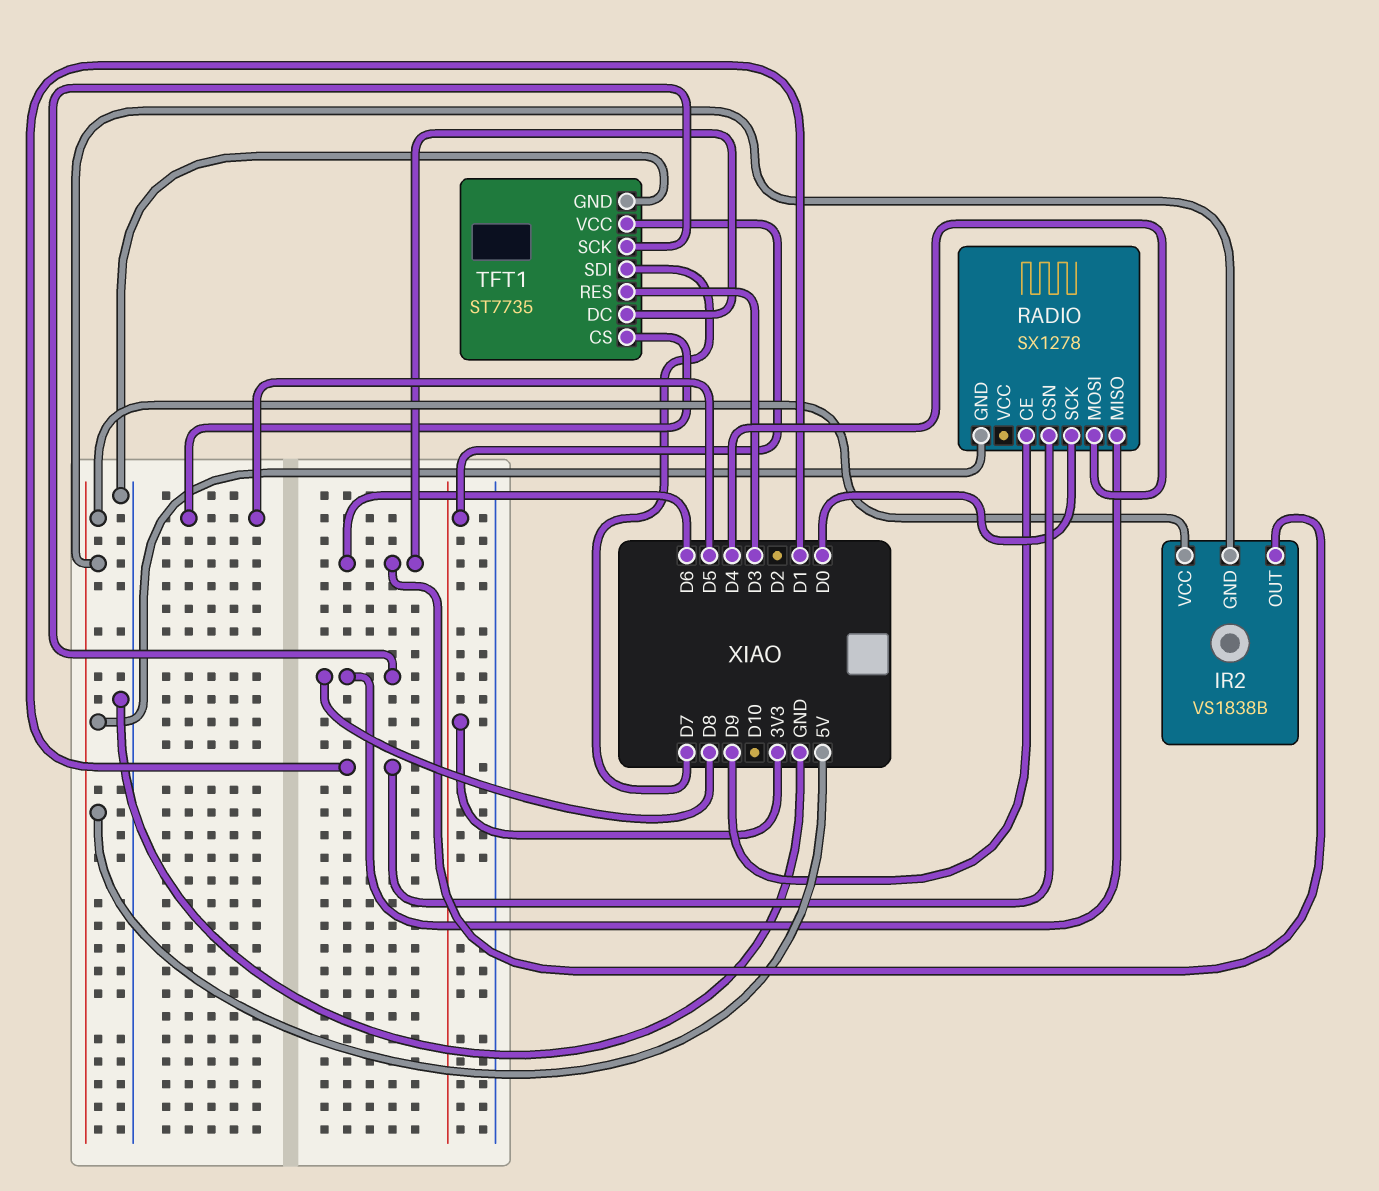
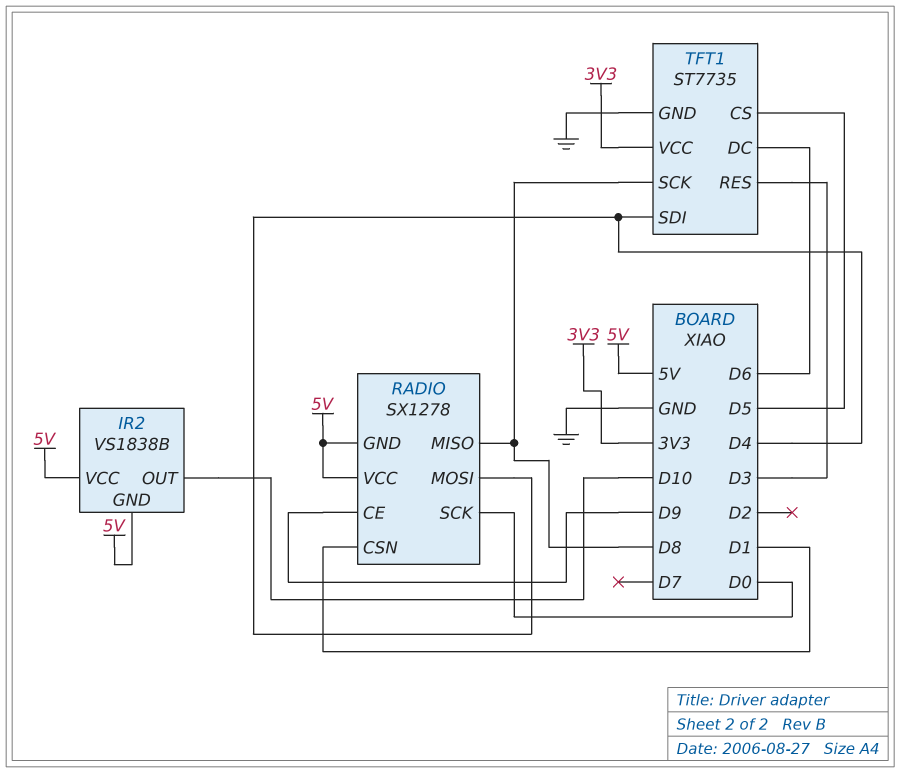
IR2 pin OUT: D6 -> D10
RADIO pin VCC: none -> 5V
TFT1 pin SDI: D7 -> D4

